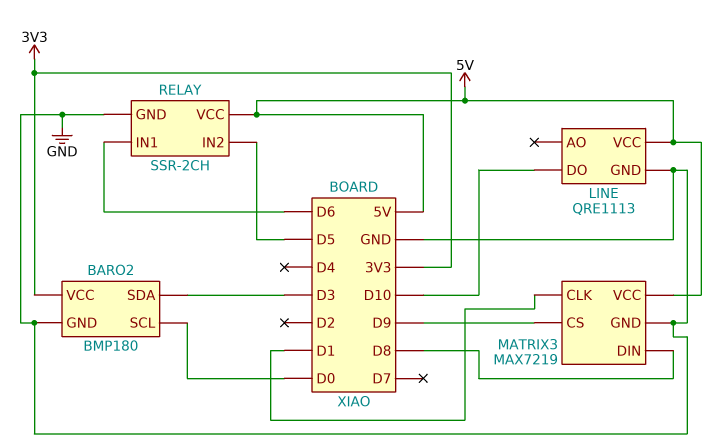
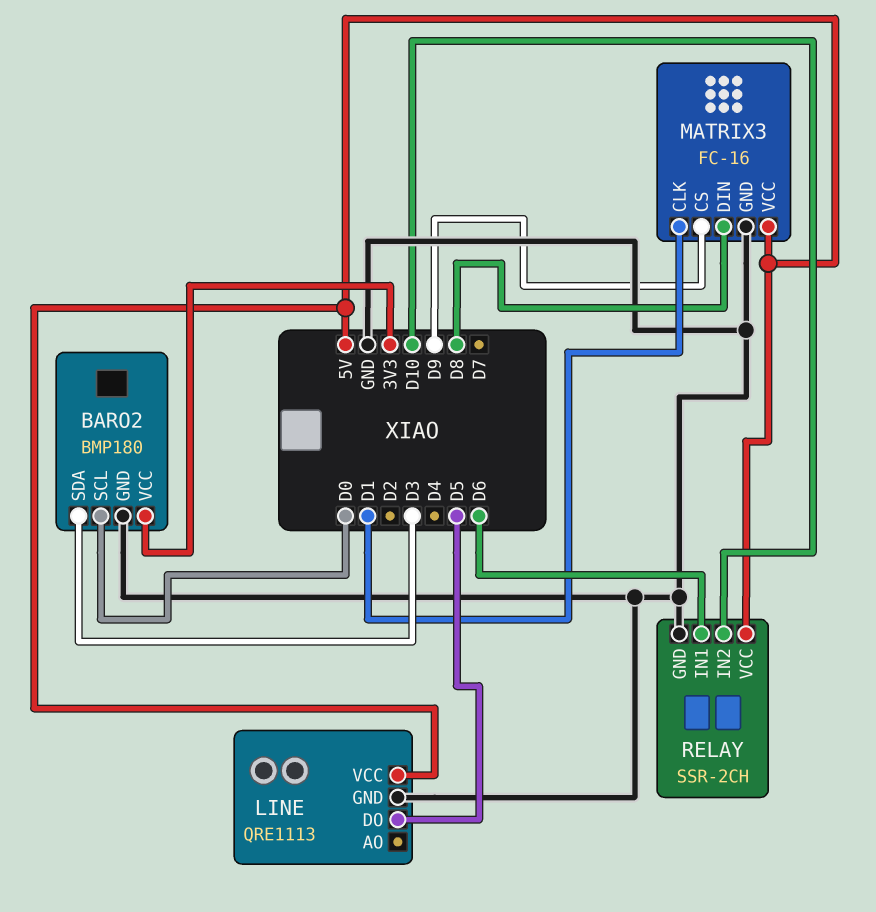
LINE pin DO: D10 -> D5
MATRIX3: MAX7219 -> FC-16
RELAY pin IN2: D5 -> D10

